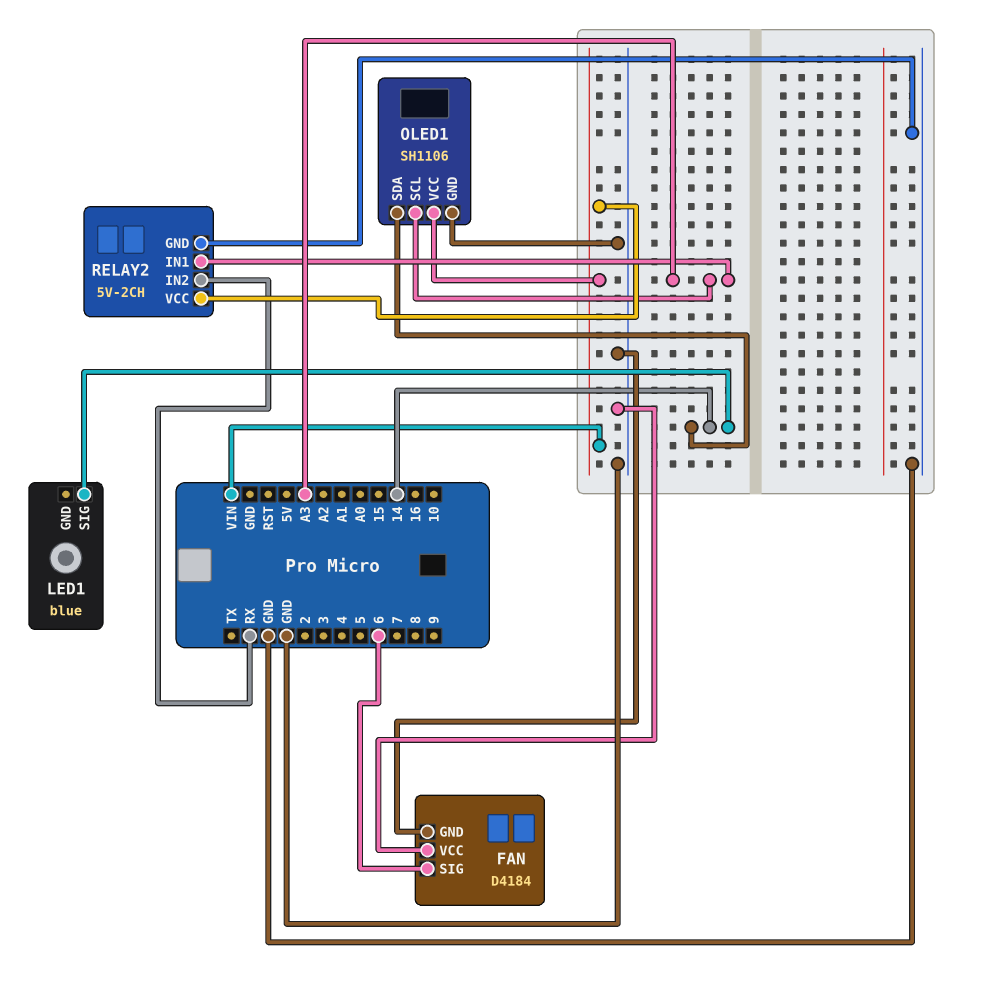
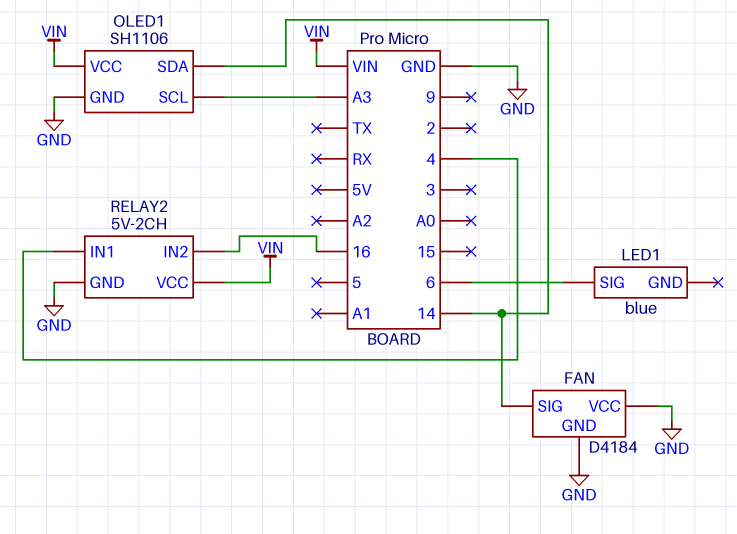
FAN pin SIG: 6 -> 14
LED1 pin SIG: 14 -> 6
RELAY2 pin IN1: A3 -> 4
RELAY2 pin IN2: RX -> 16

